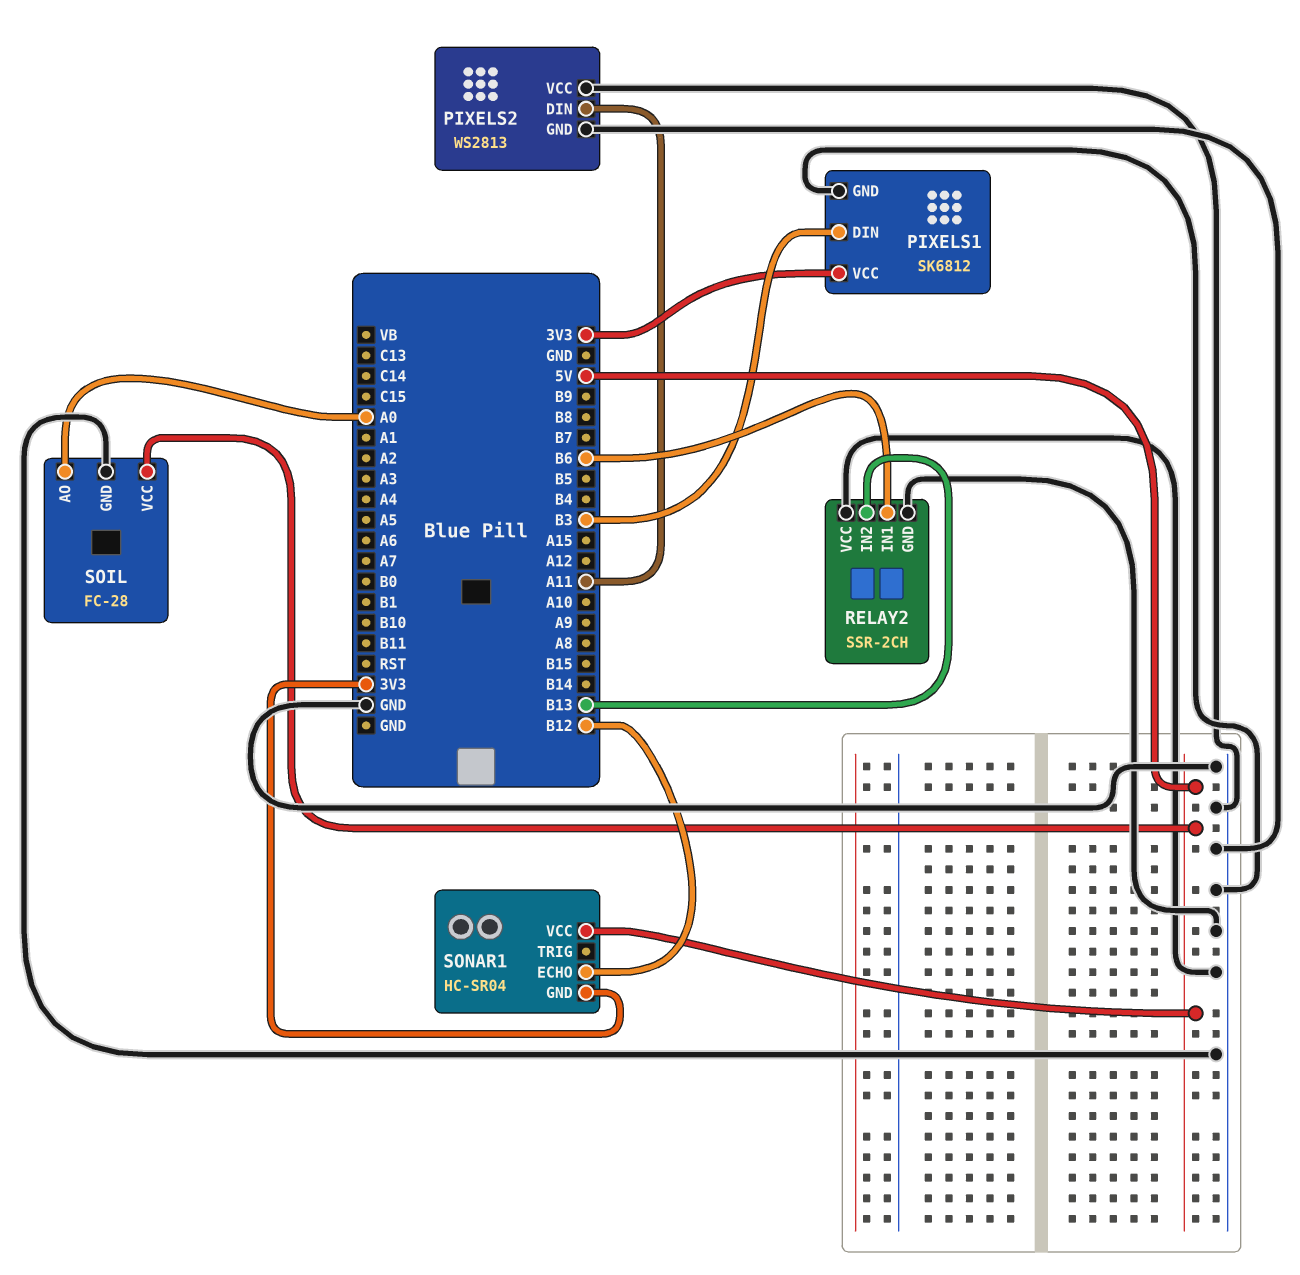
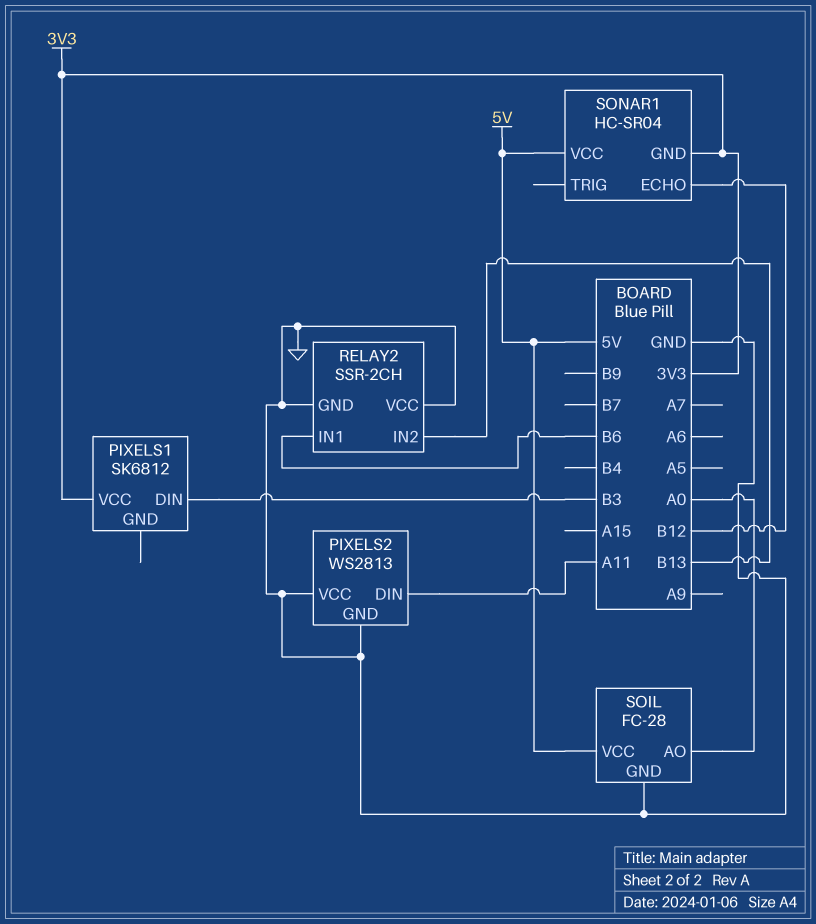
PIXELS1 pin GND: GND -> none

